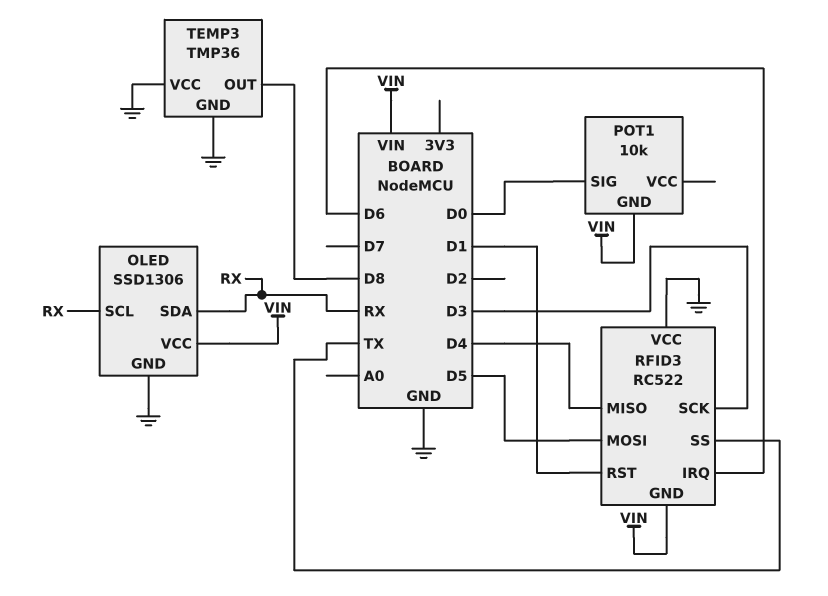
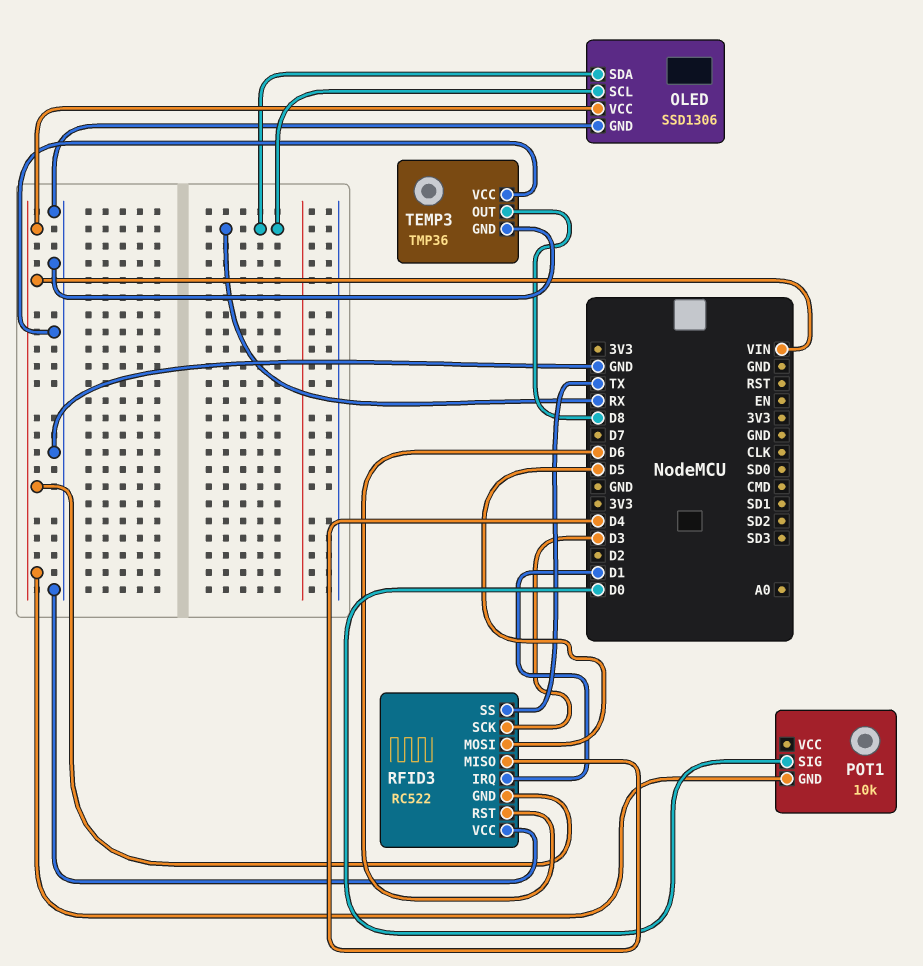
RFID3 pin IRQ: D6 -> D1
RFID3 pin RST: D1 -> D6

